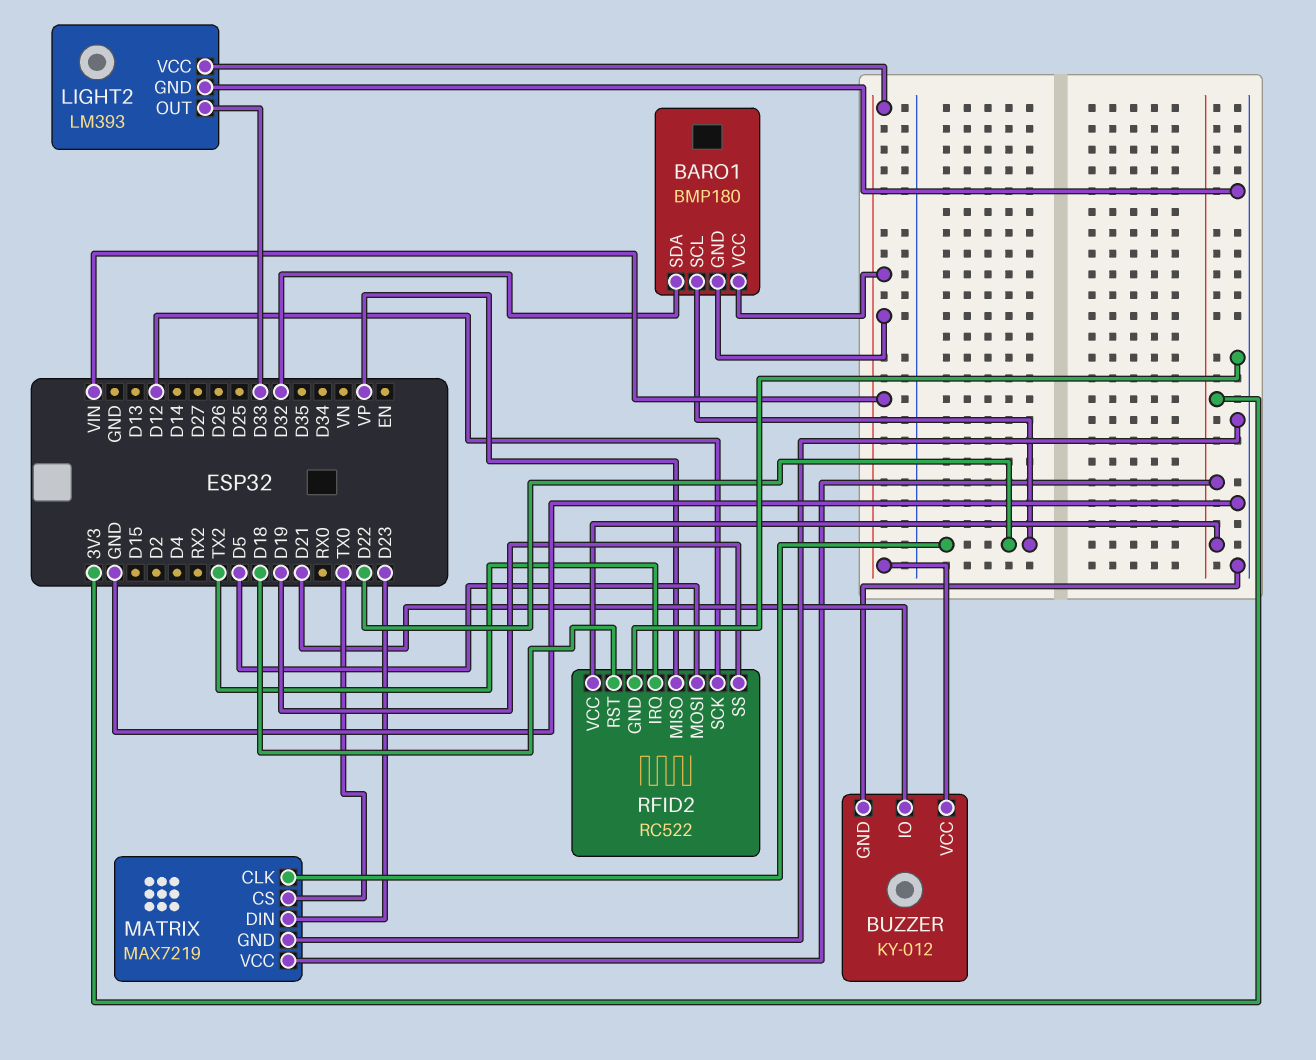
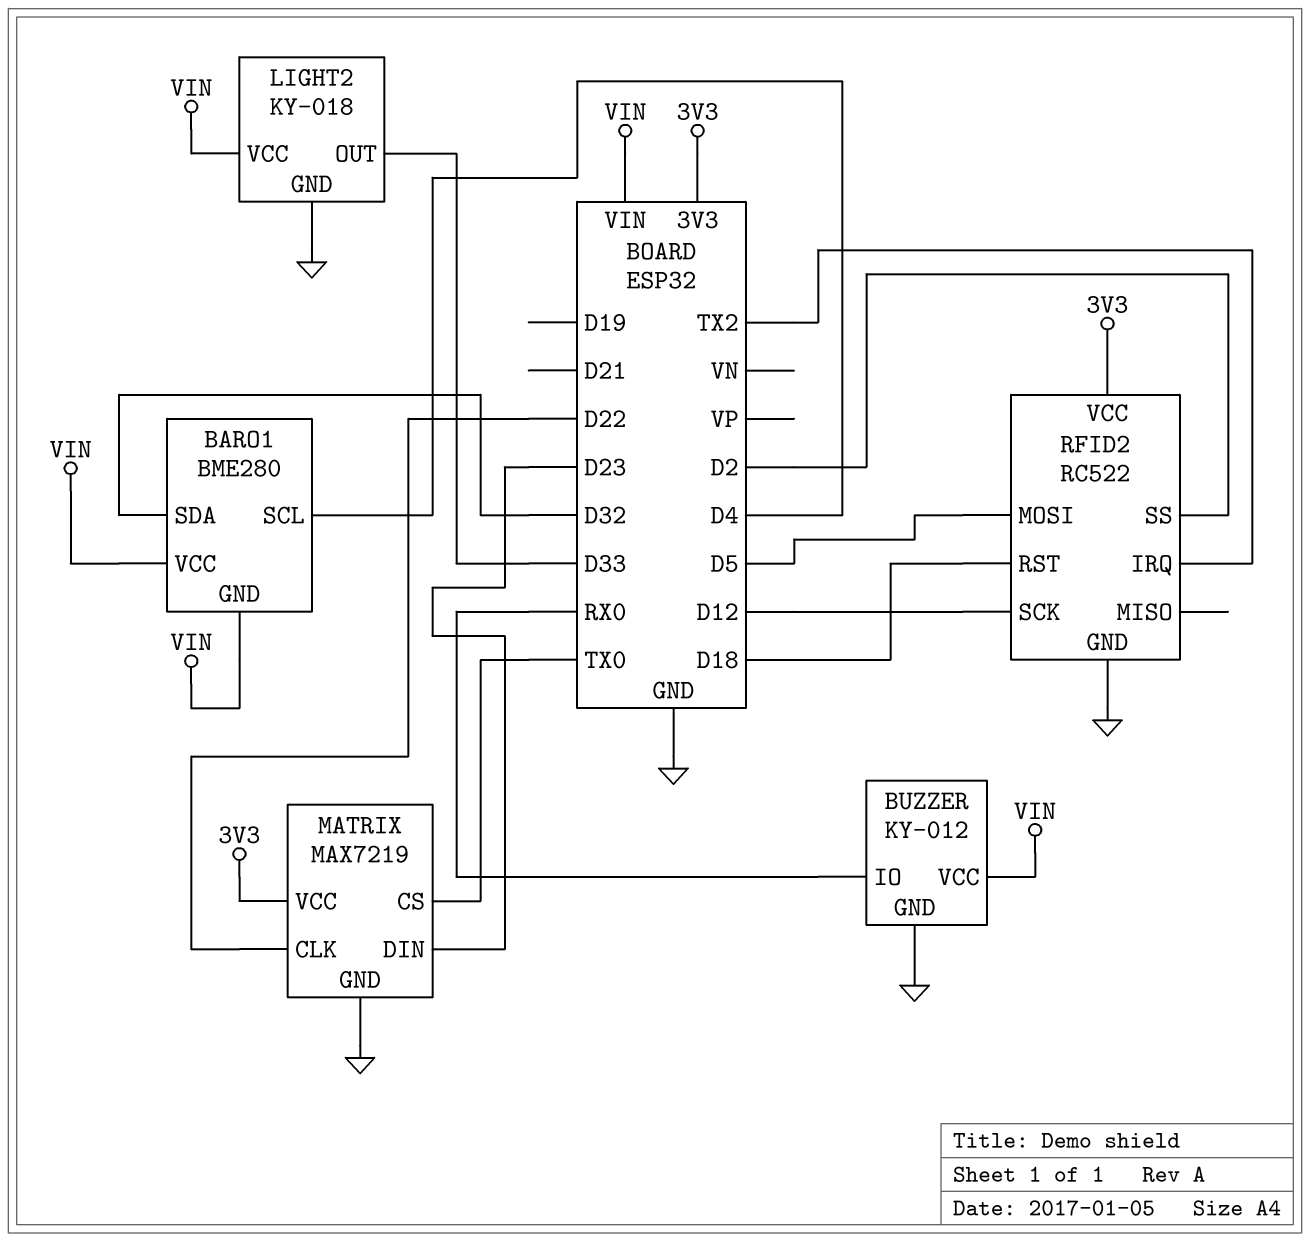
BARO1: BMP180 -> BME280
BARO1 pin SCL: D22 -> D4
BUZZER pin IO: D21 -> RX0
LIGHT2: LM393 -> KY-018
RFID2 pin MISO: VP -> none
RFID2 pin SS: D19 -> D2

